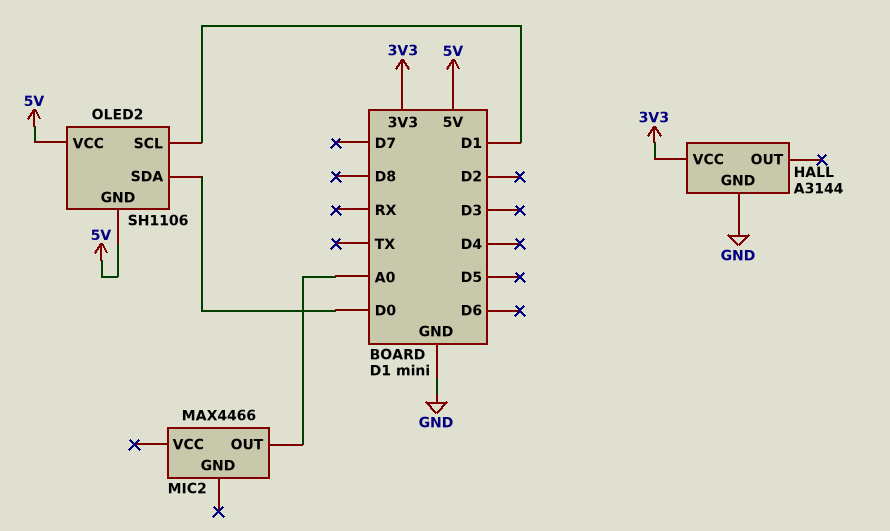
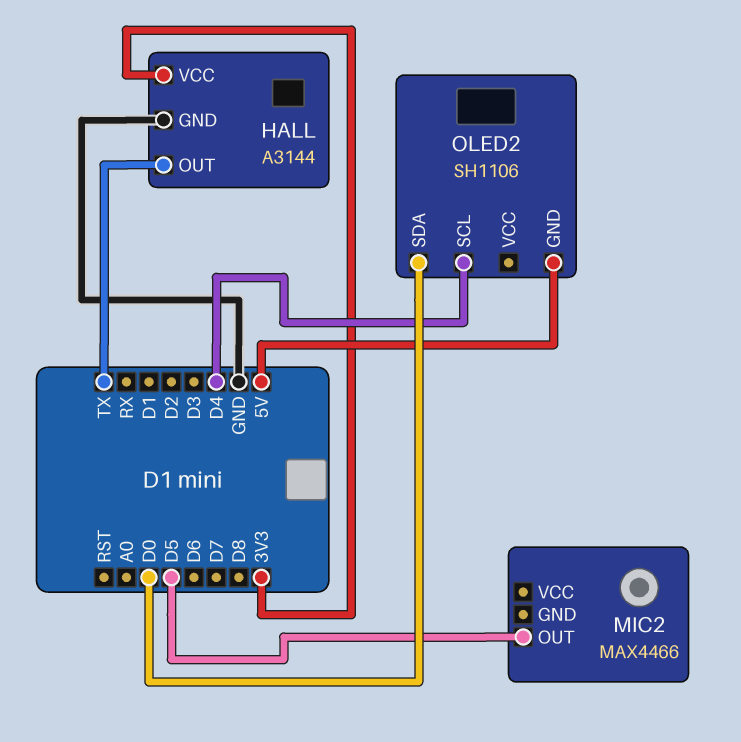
HALL pin OUT: none -> TX
MIC2 pin OUT: A0 -> D5
OLED2 pin SCL: D1 -> D4
OLED2 pin VCC: 5V -> none

